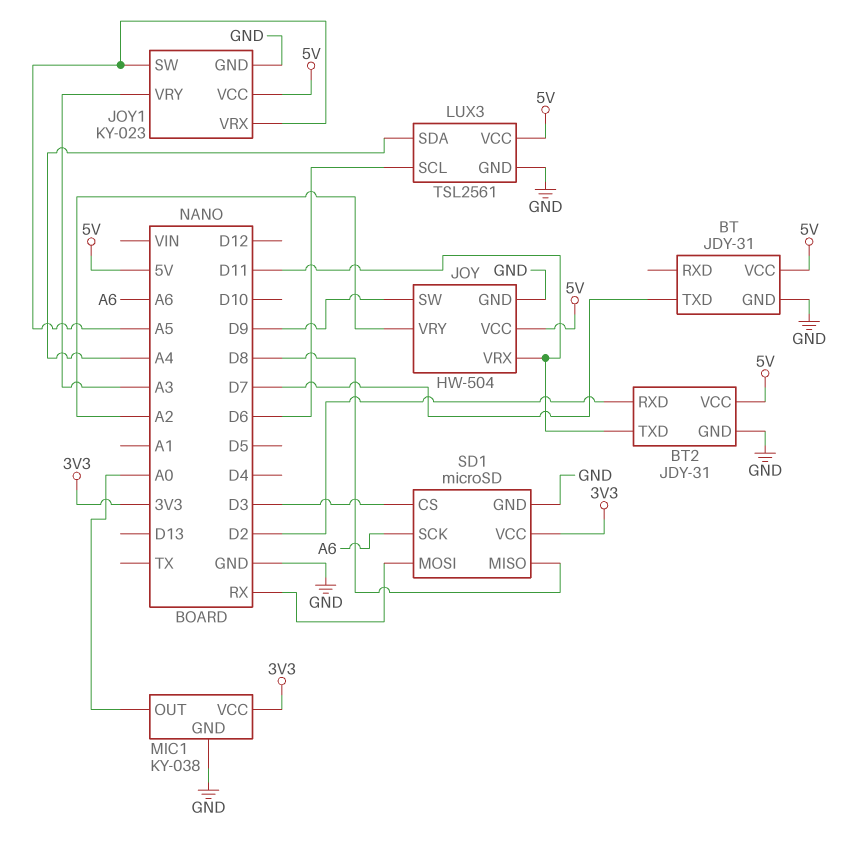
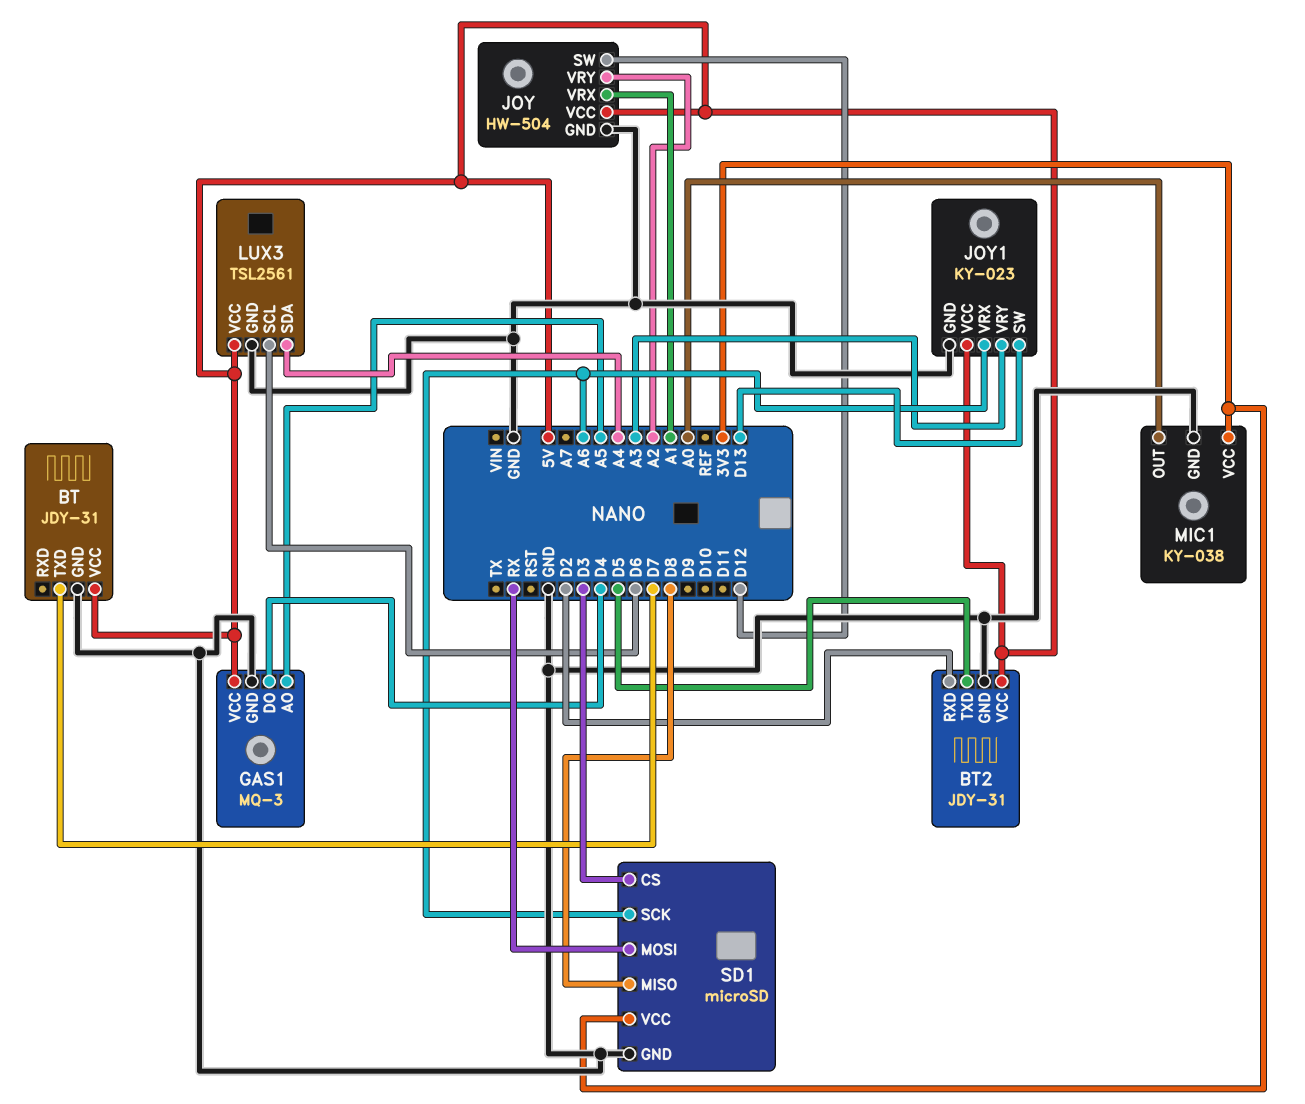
BT2 pin TXD: D11 -> D5
GAS1: none -> MQ-3
GAS1 pin AO: none -> A5
GAS1 pin DO: none -> D4
GAS1 pin GND: none -> GND
GAS1 pin VCC: none -> 5V
JOY pin SW: D9 -> D12
JOY pin VRX: D11 -> A1
JOY1 pin SW: A5 -> D13
JOY1 pin VRX: A5 -> A6

